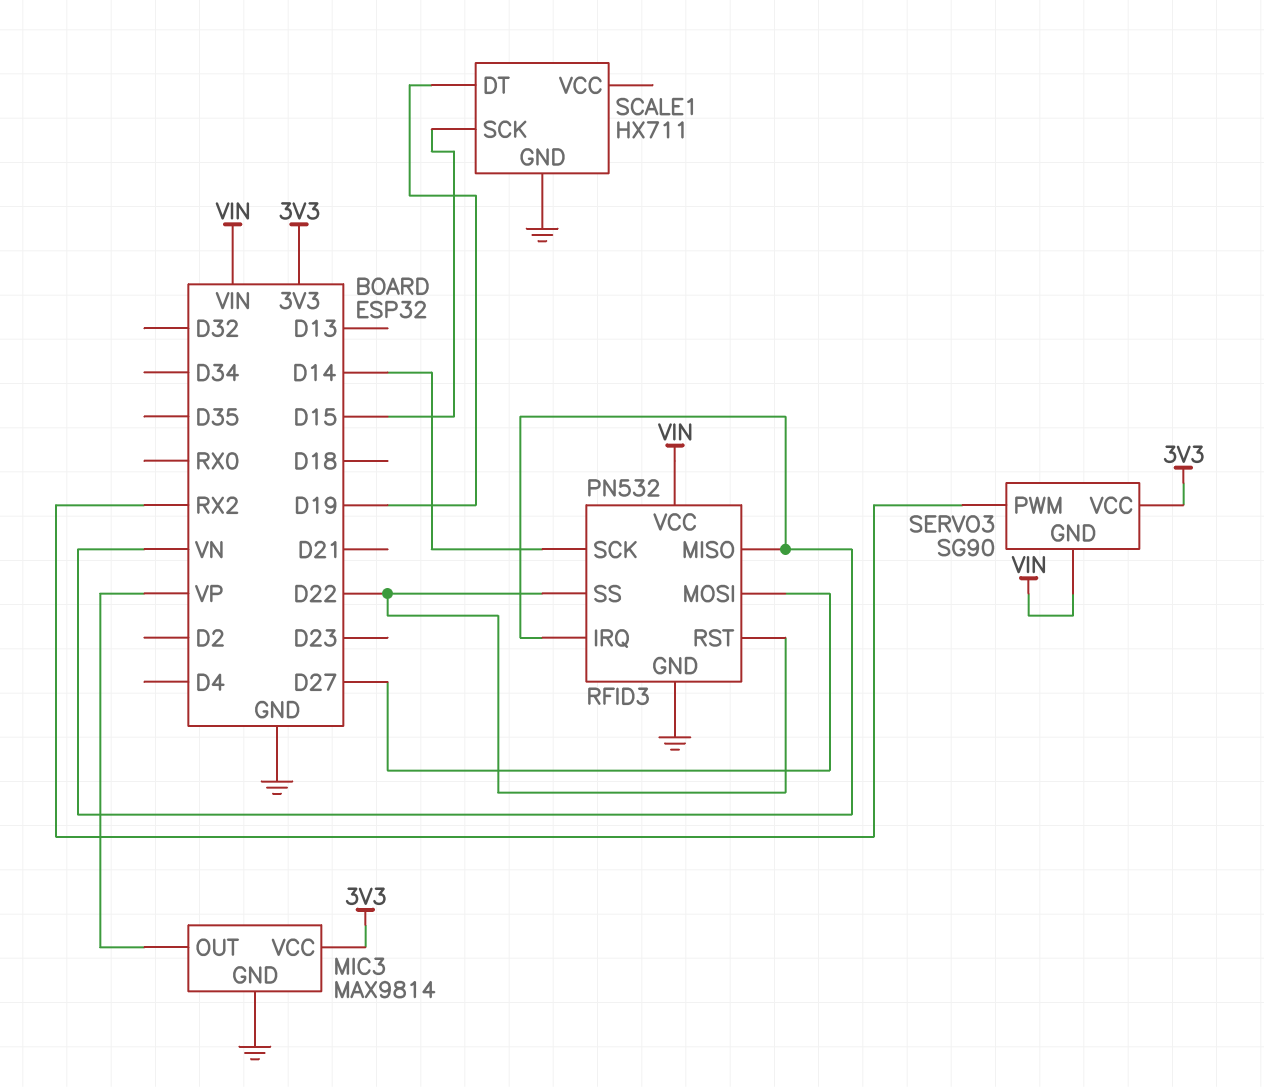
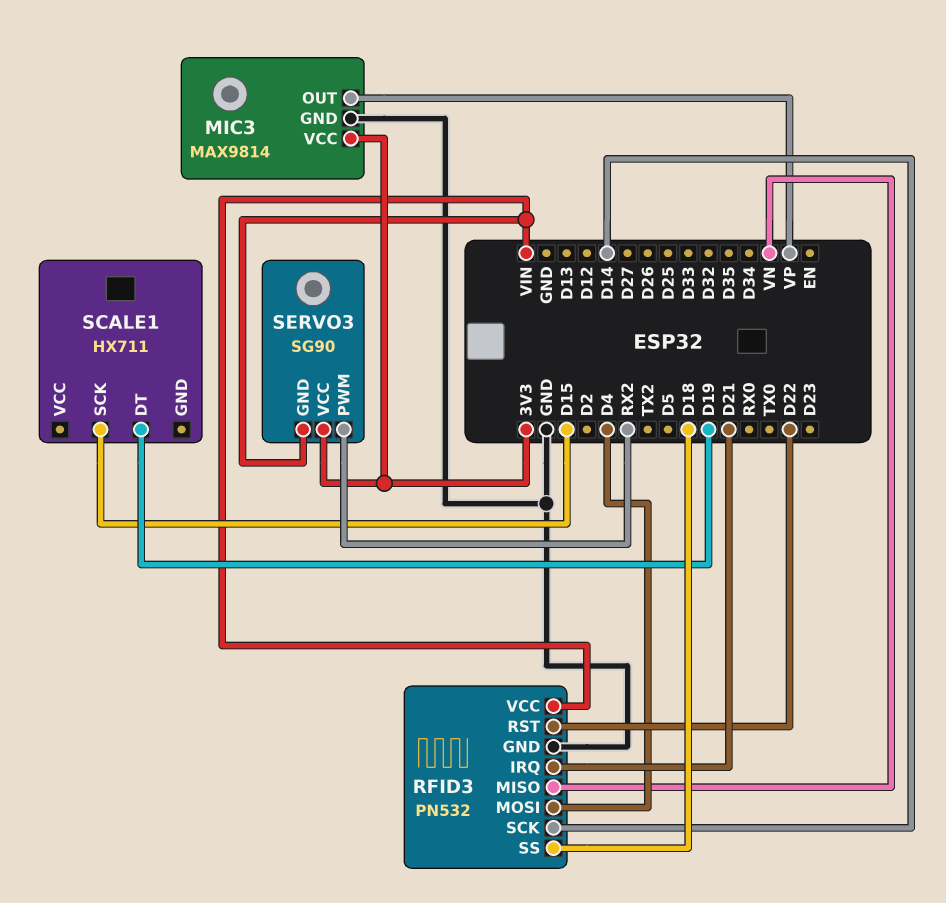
RFID3 pin IRQ: VN -> D21
RFID3 pin MOSI: D27 -> D4
RFID3 pin SS: D22 -> D18
SCALE1 pin GND: GND -> none

